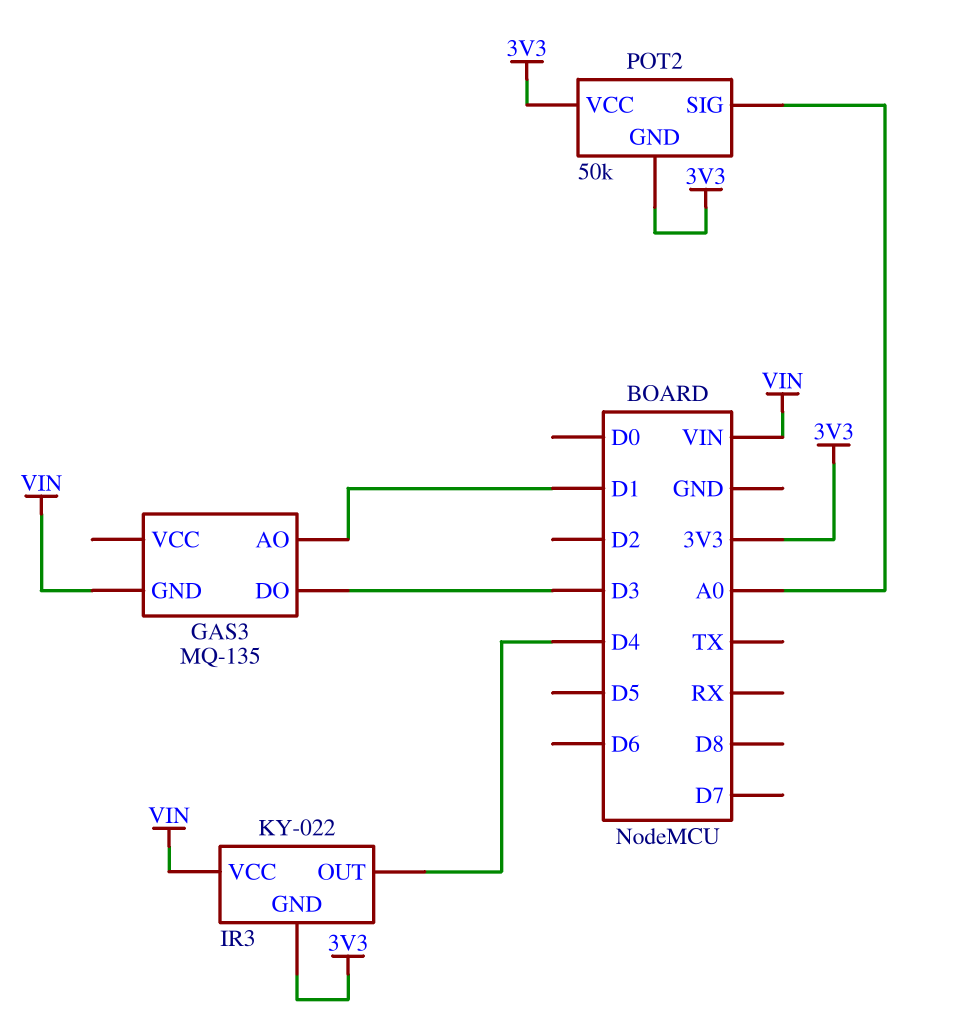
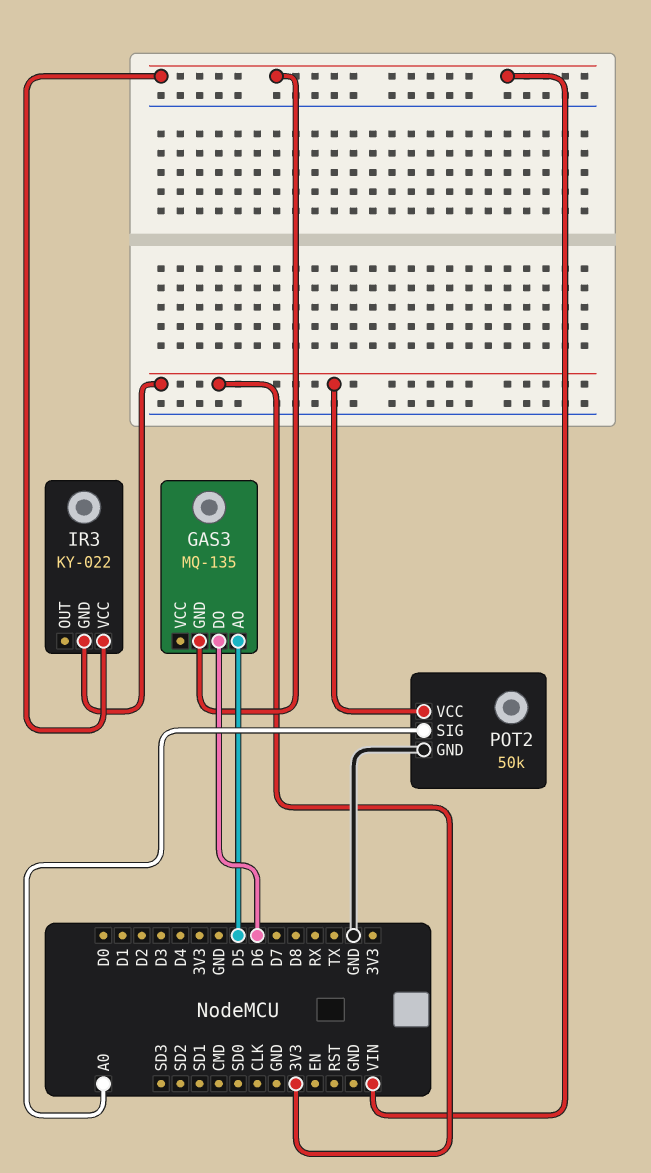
GAS3 pin AO: D1 -> D5
GAS3 pin DO: D3 -> D6
IR3 pin OUT: D4 -> none
POT2 pin GND: 3V3 -> GND

